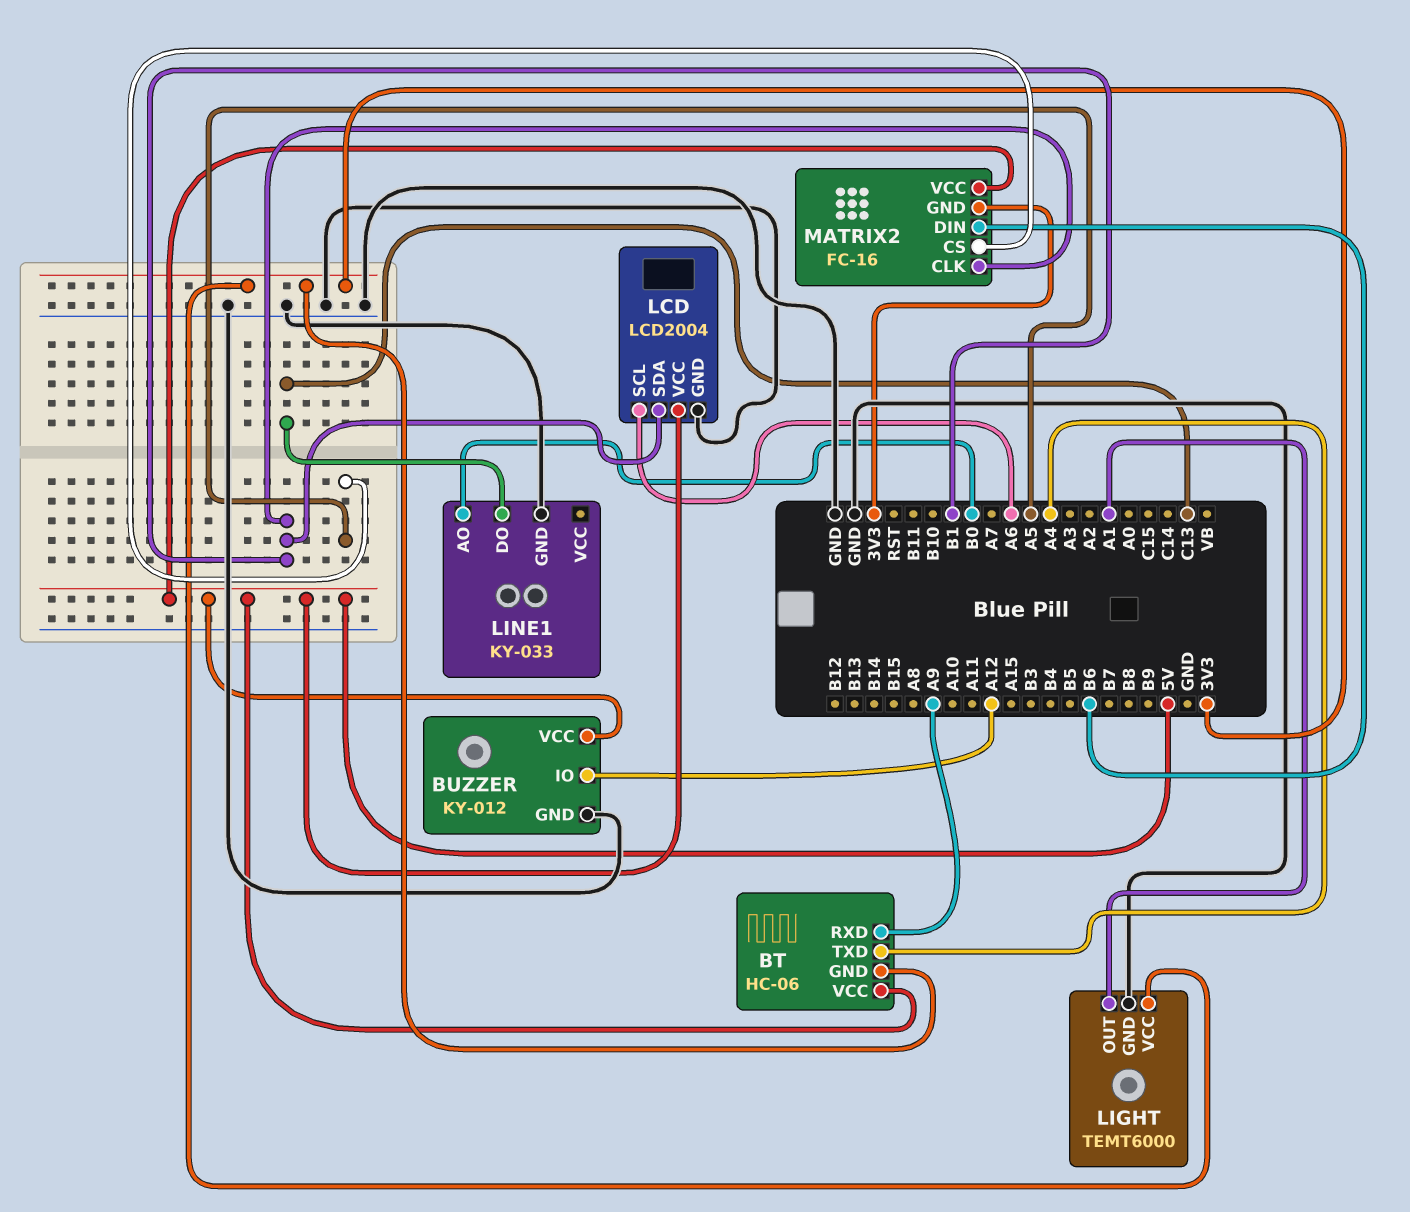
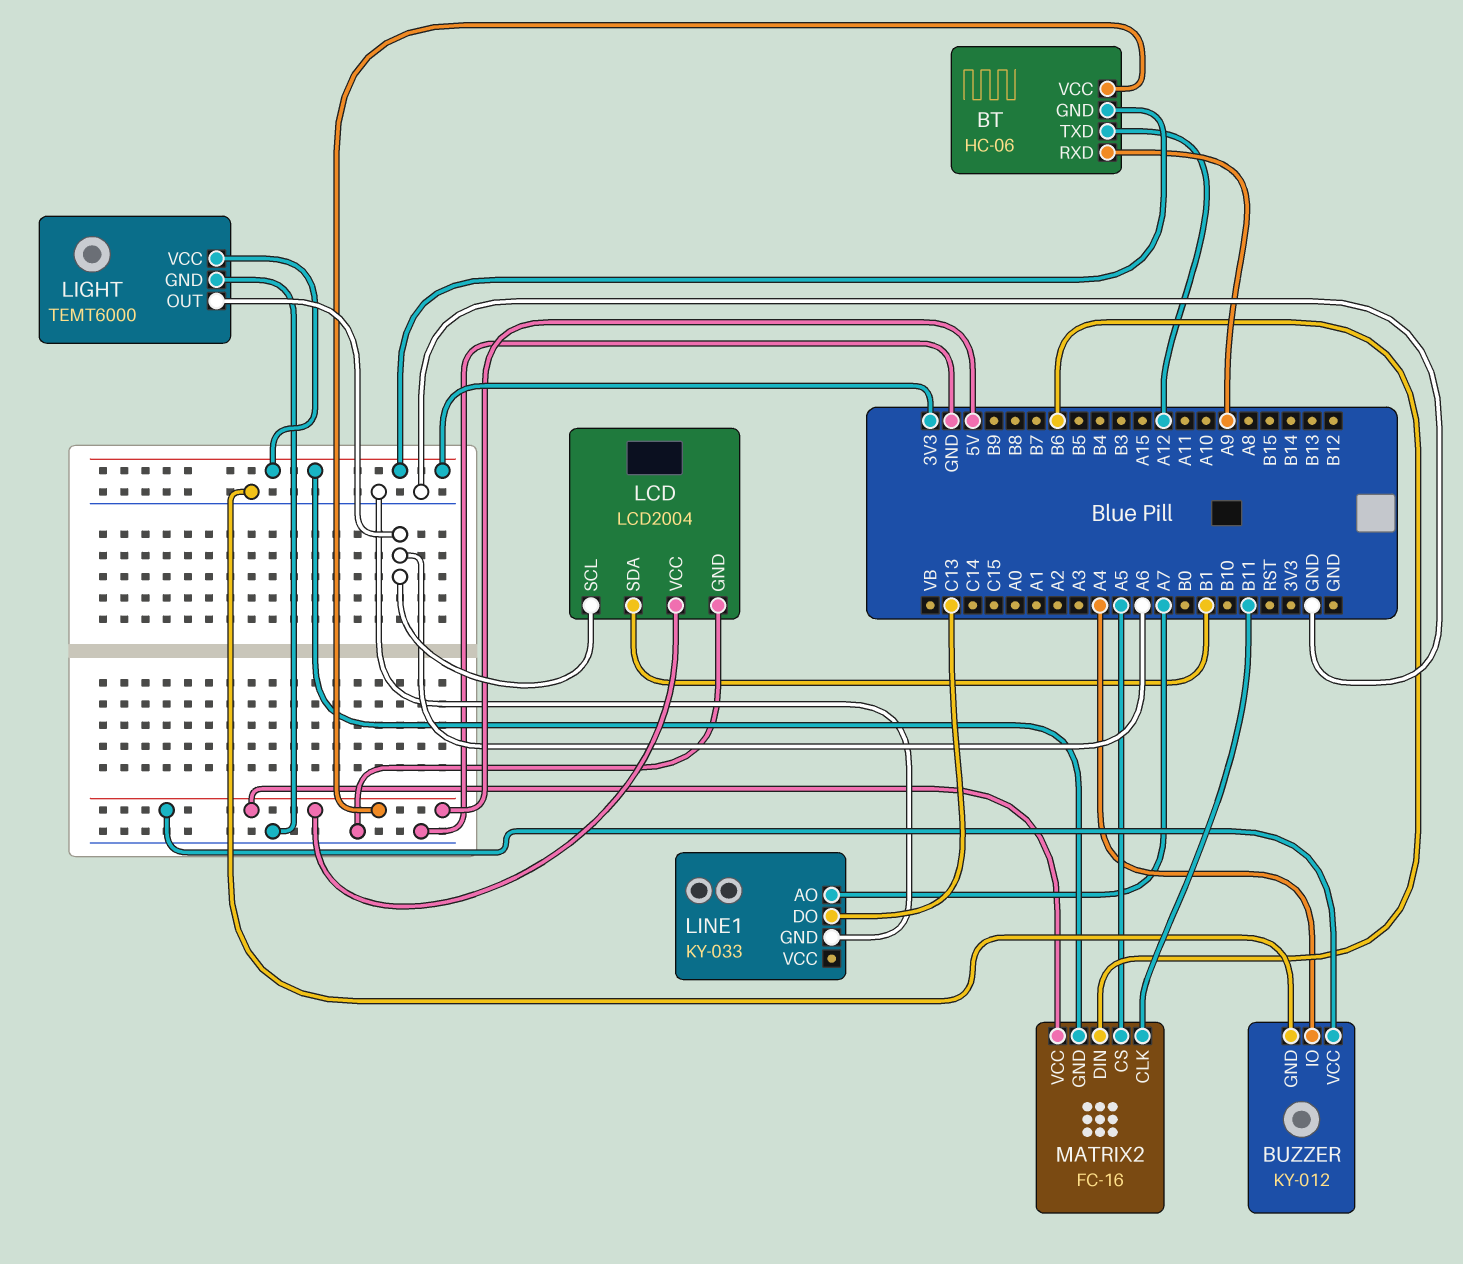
BT pin TXD: A4 -> A12
BUZZER pin IO: A12 -> A4
LIGHT pin OUT: A1 -> A6
LINE1 pin AO: B0 -> A7
MATRIX2 pin CLK: B1 -> B11

